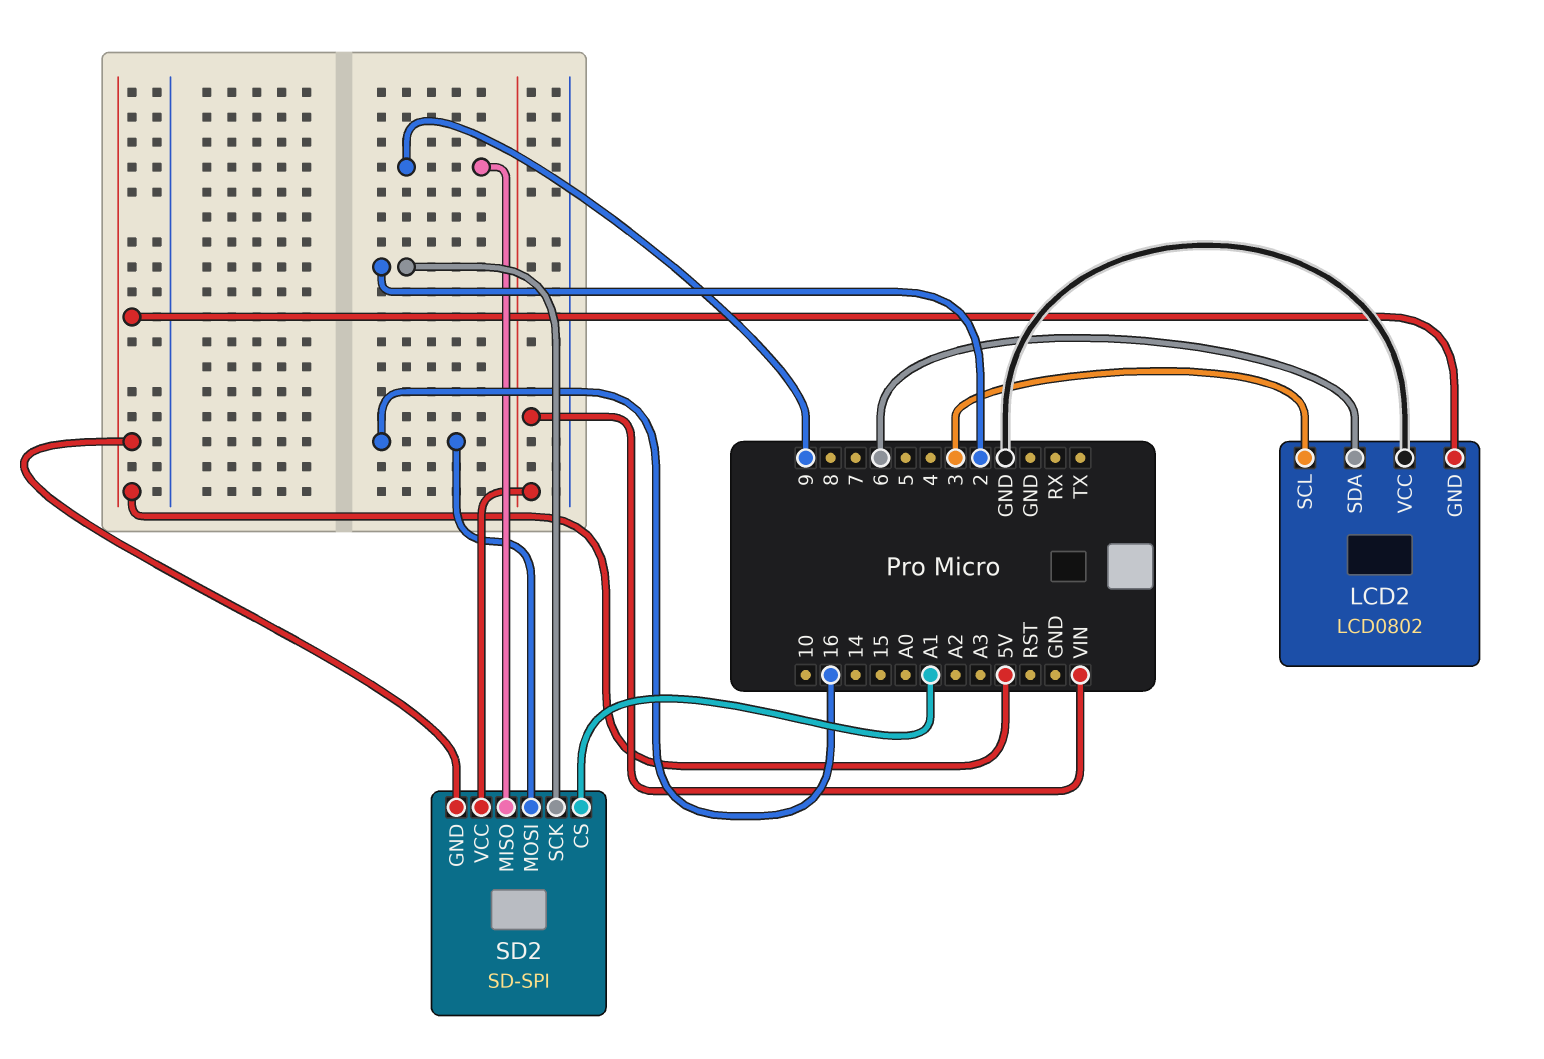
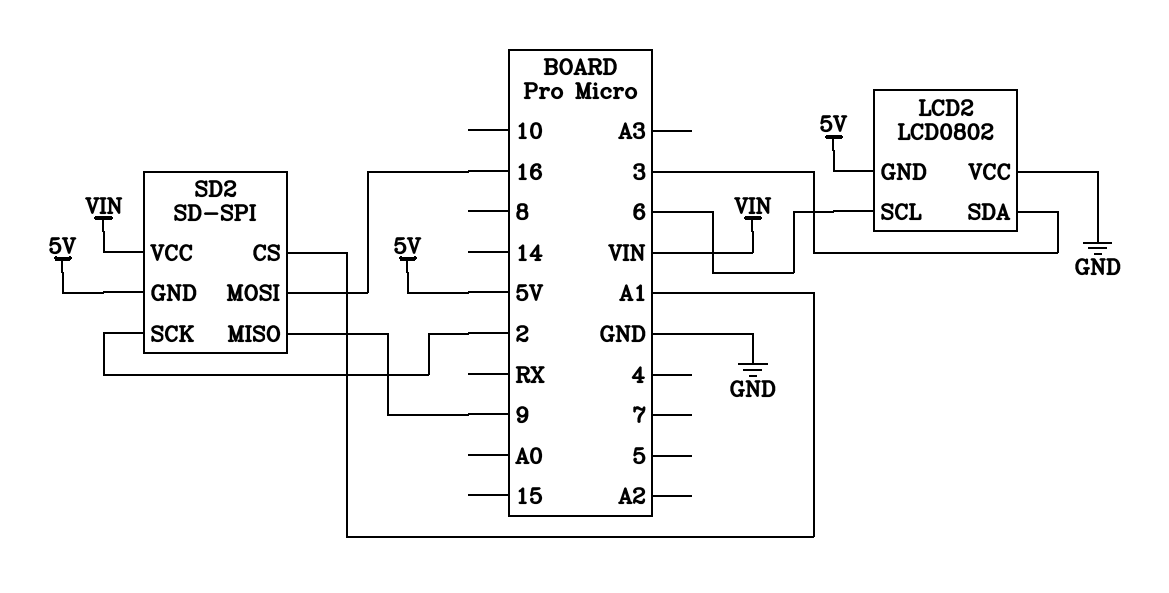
LCD2 pin SCL: 3 -> 6
LCD2 pin SDA: 6 -> 3

